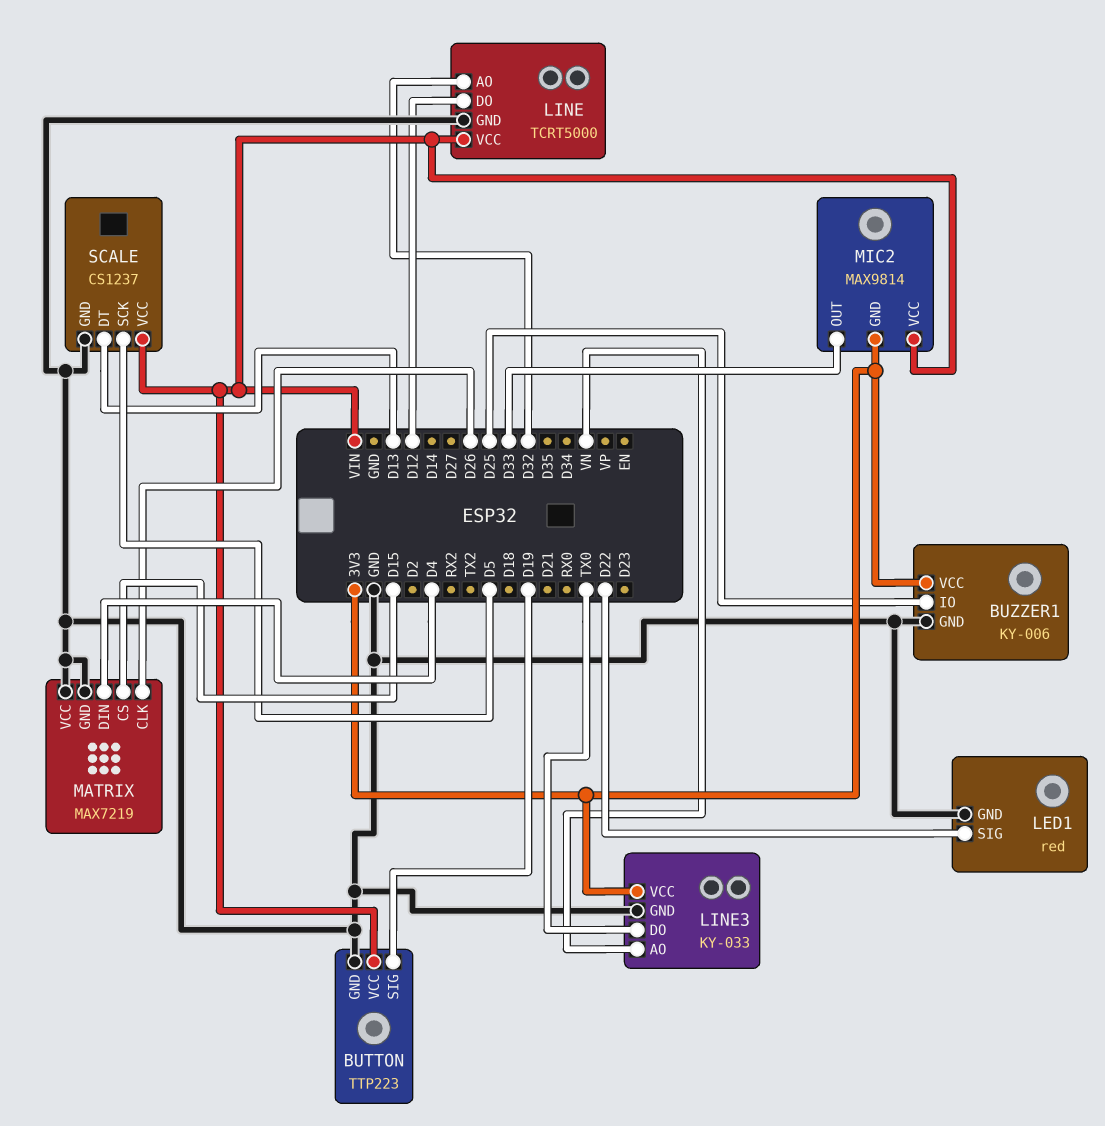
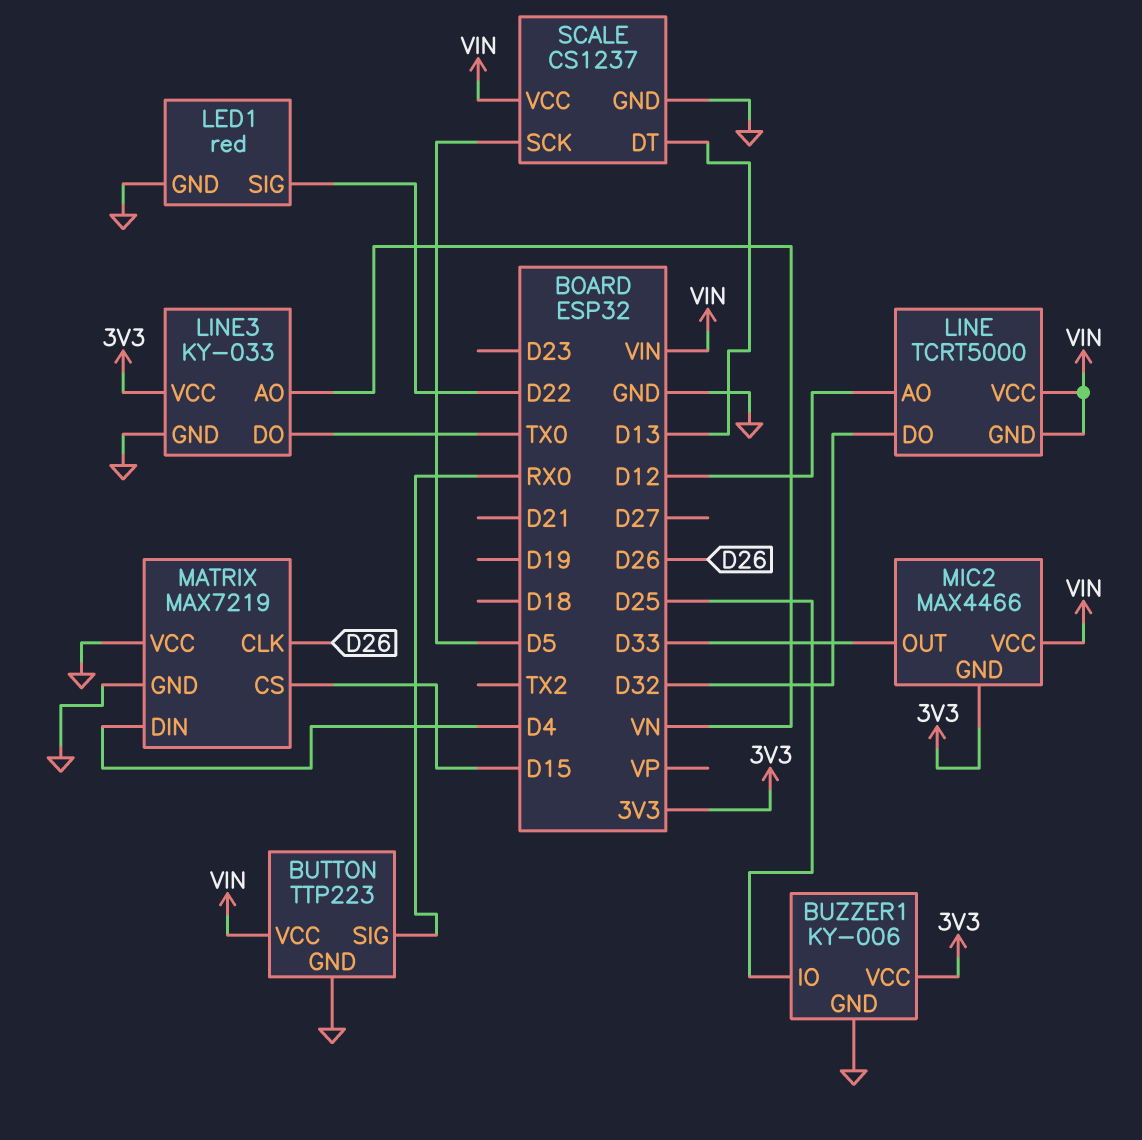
BUTTON pin SIG: D19 -> RX0
LINE pin AO: D32 -> D12
LINE pin DO: D12 -> D32
LINE pin GND: GND -> VIN
MIC2: MAX9814 -> MAX4466

